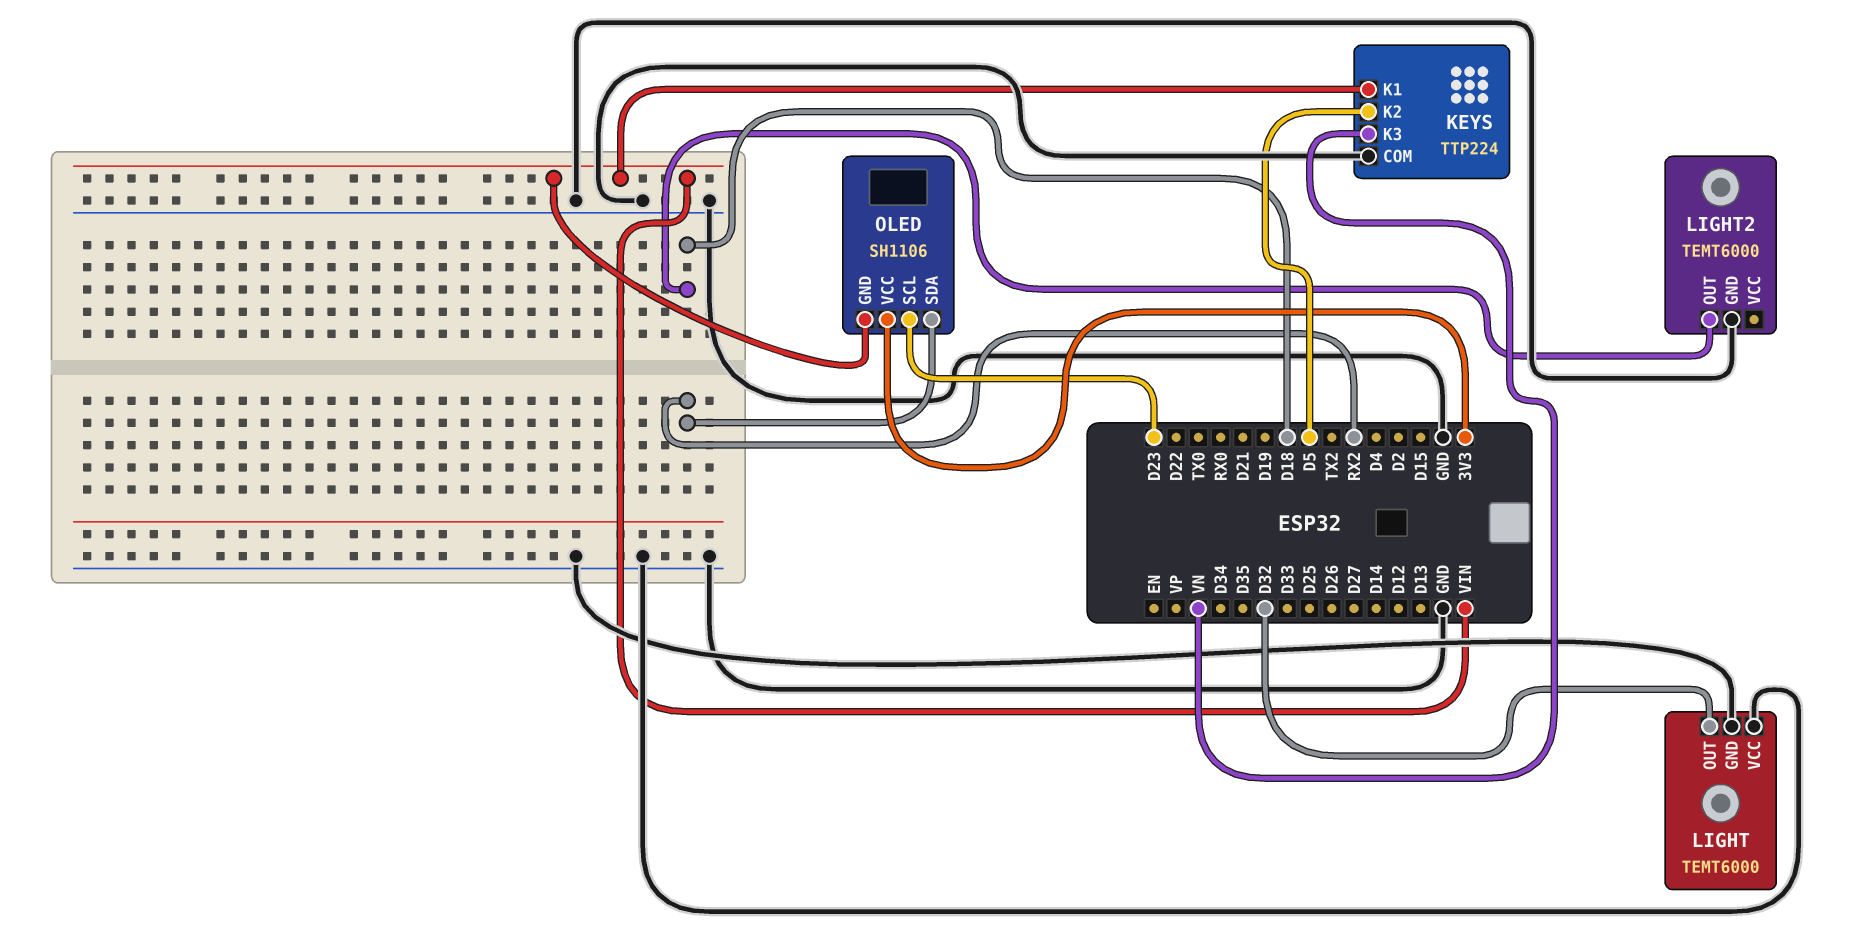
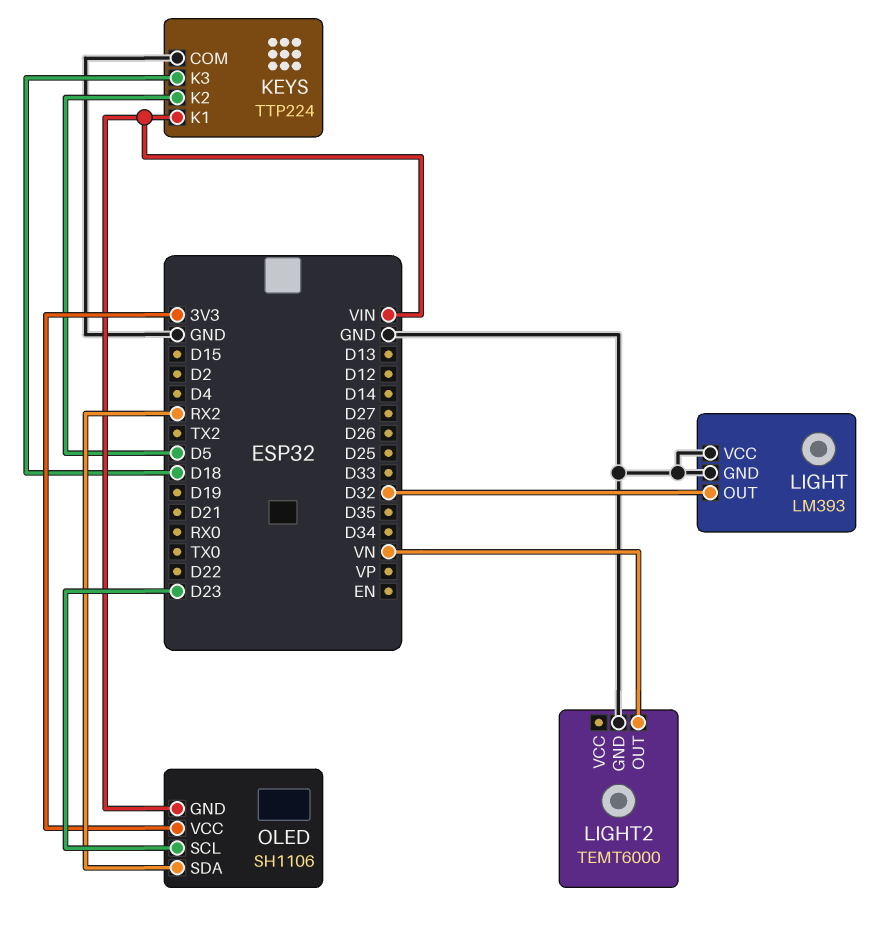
KEYS pin K3: VN -> D18
LIGHT: TEMT6000 -> LM393
LIGHT2 pin OUT: D18 -> VN

